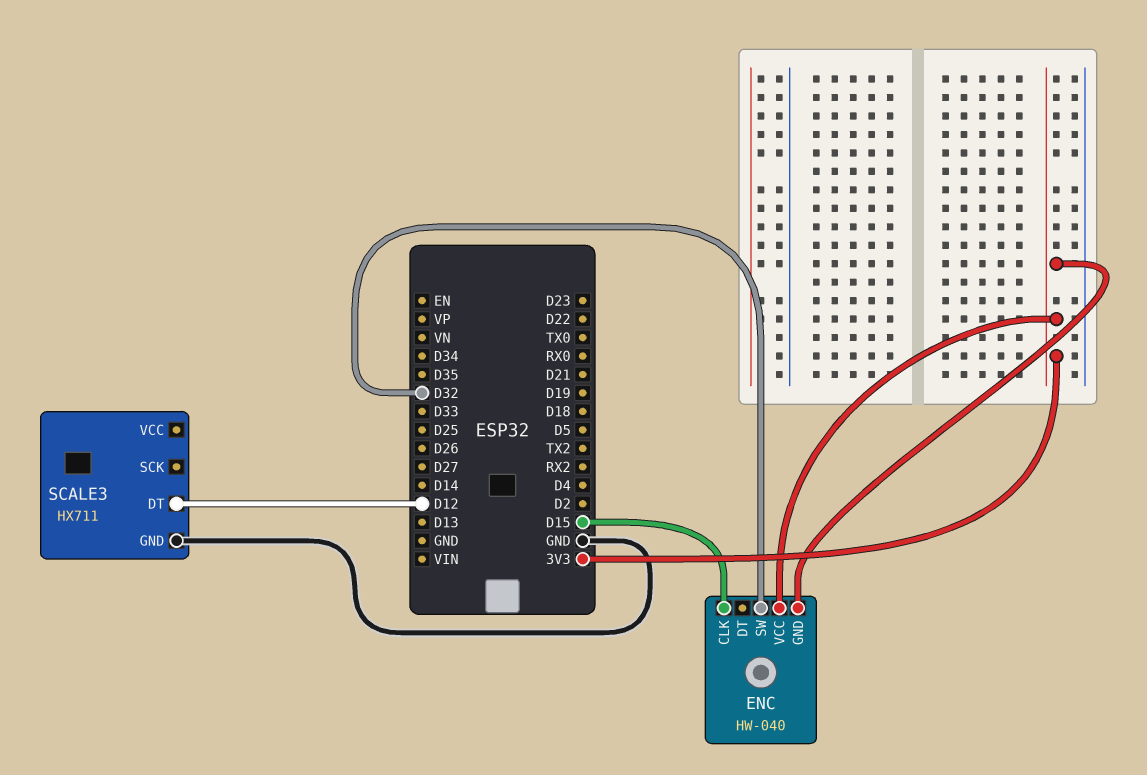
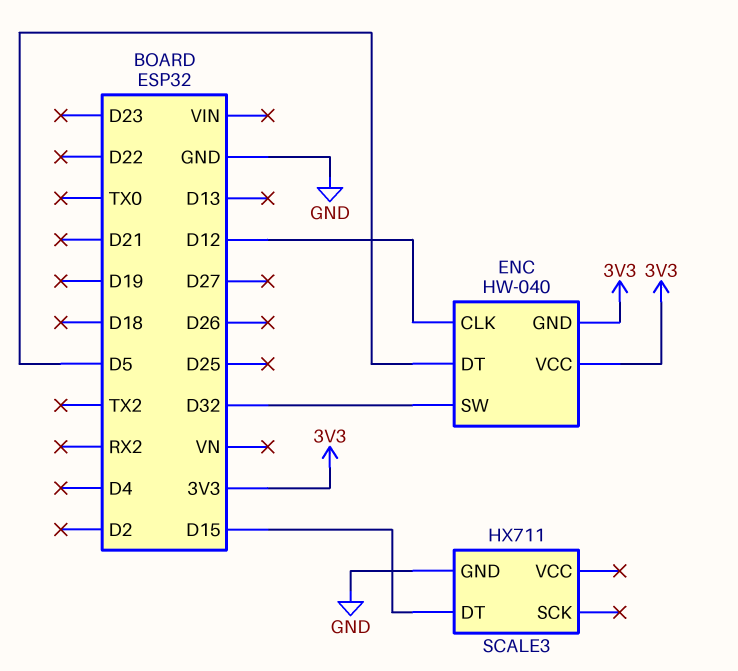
ENC pin CLK: D15 -> D12
ENC pin DT: none -> D5
SCALE3 pin DT: D12 -> D15

